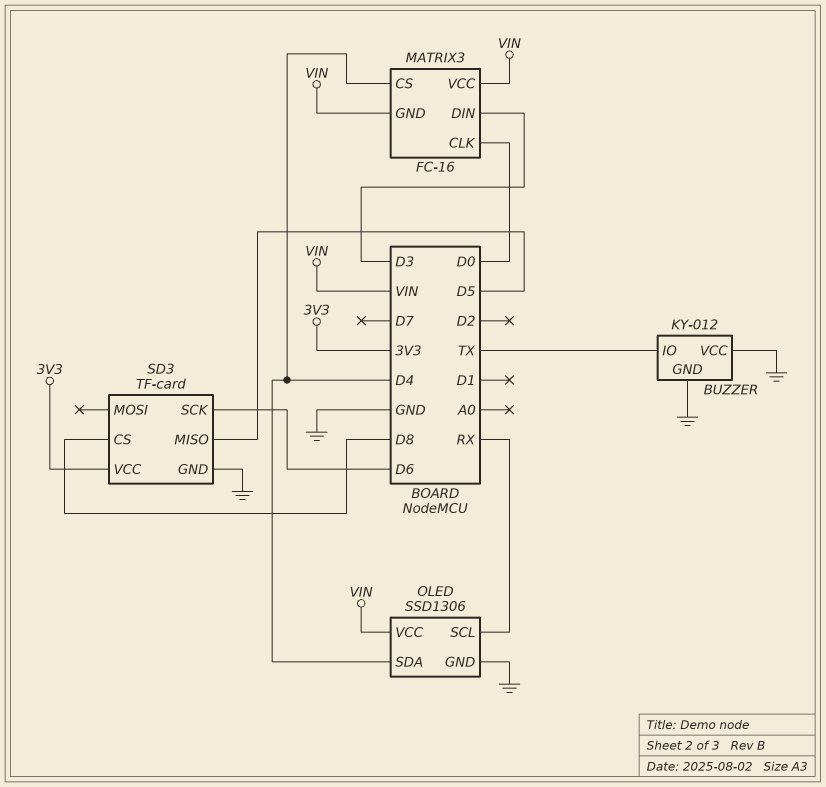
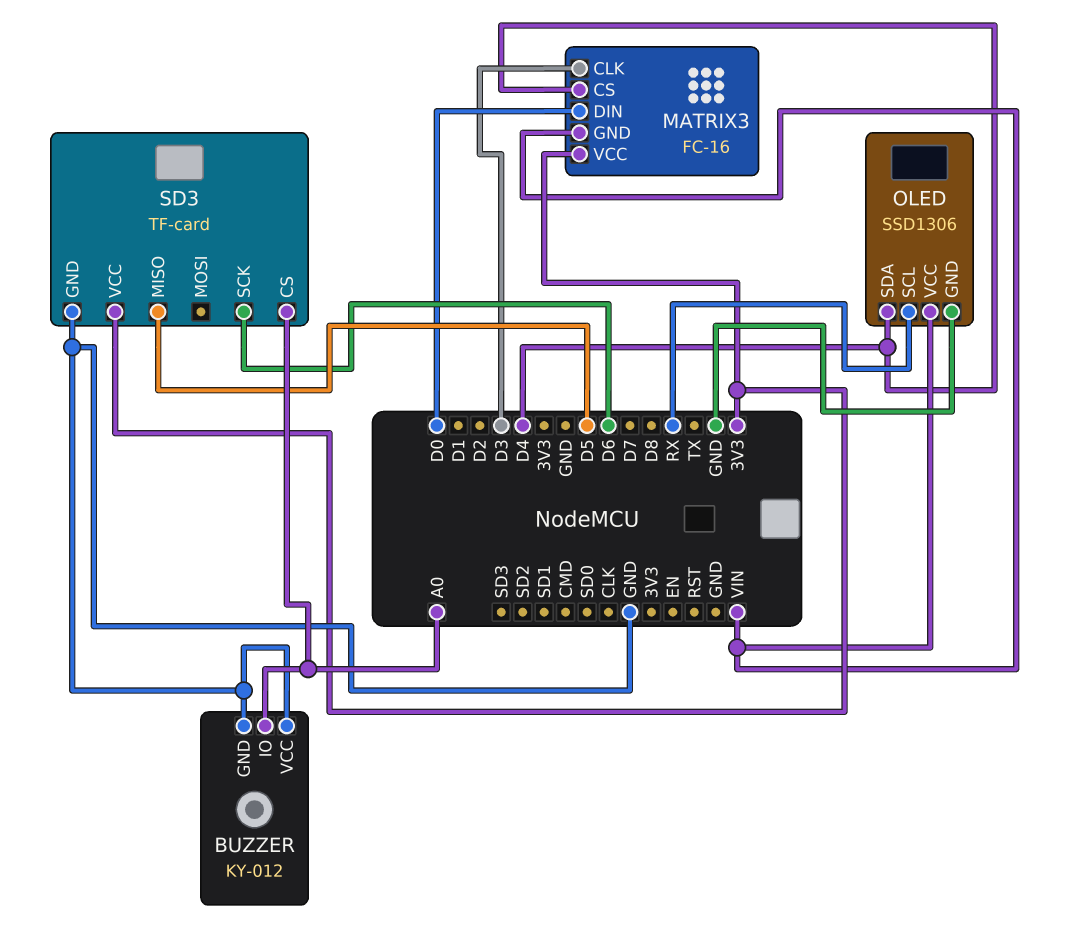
BUZZER pin IO: TX -> A0
MATRIX3 pin CLK: D0 -> D3
MATRIX3 pin DIN: D3 -> D0
MATRIX3 pin VCC: VIN -> 3V3
SD3 pin CS: D8 -> A0

